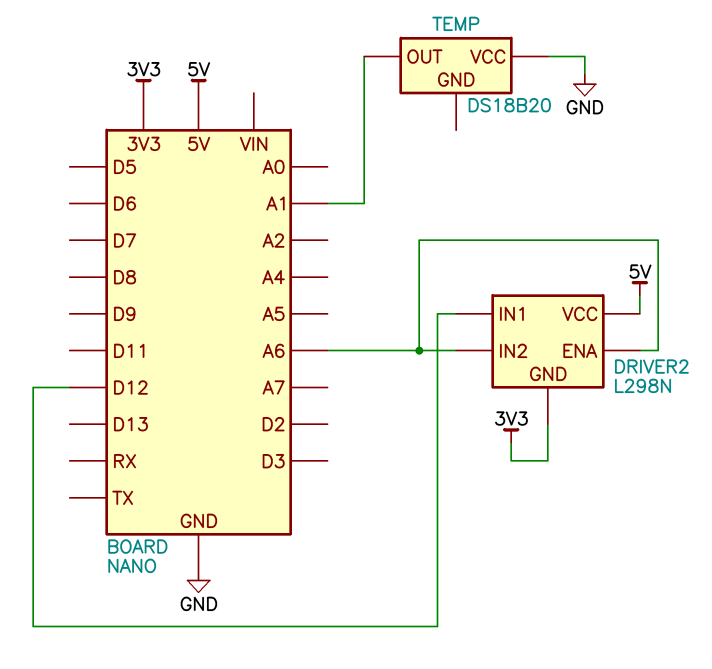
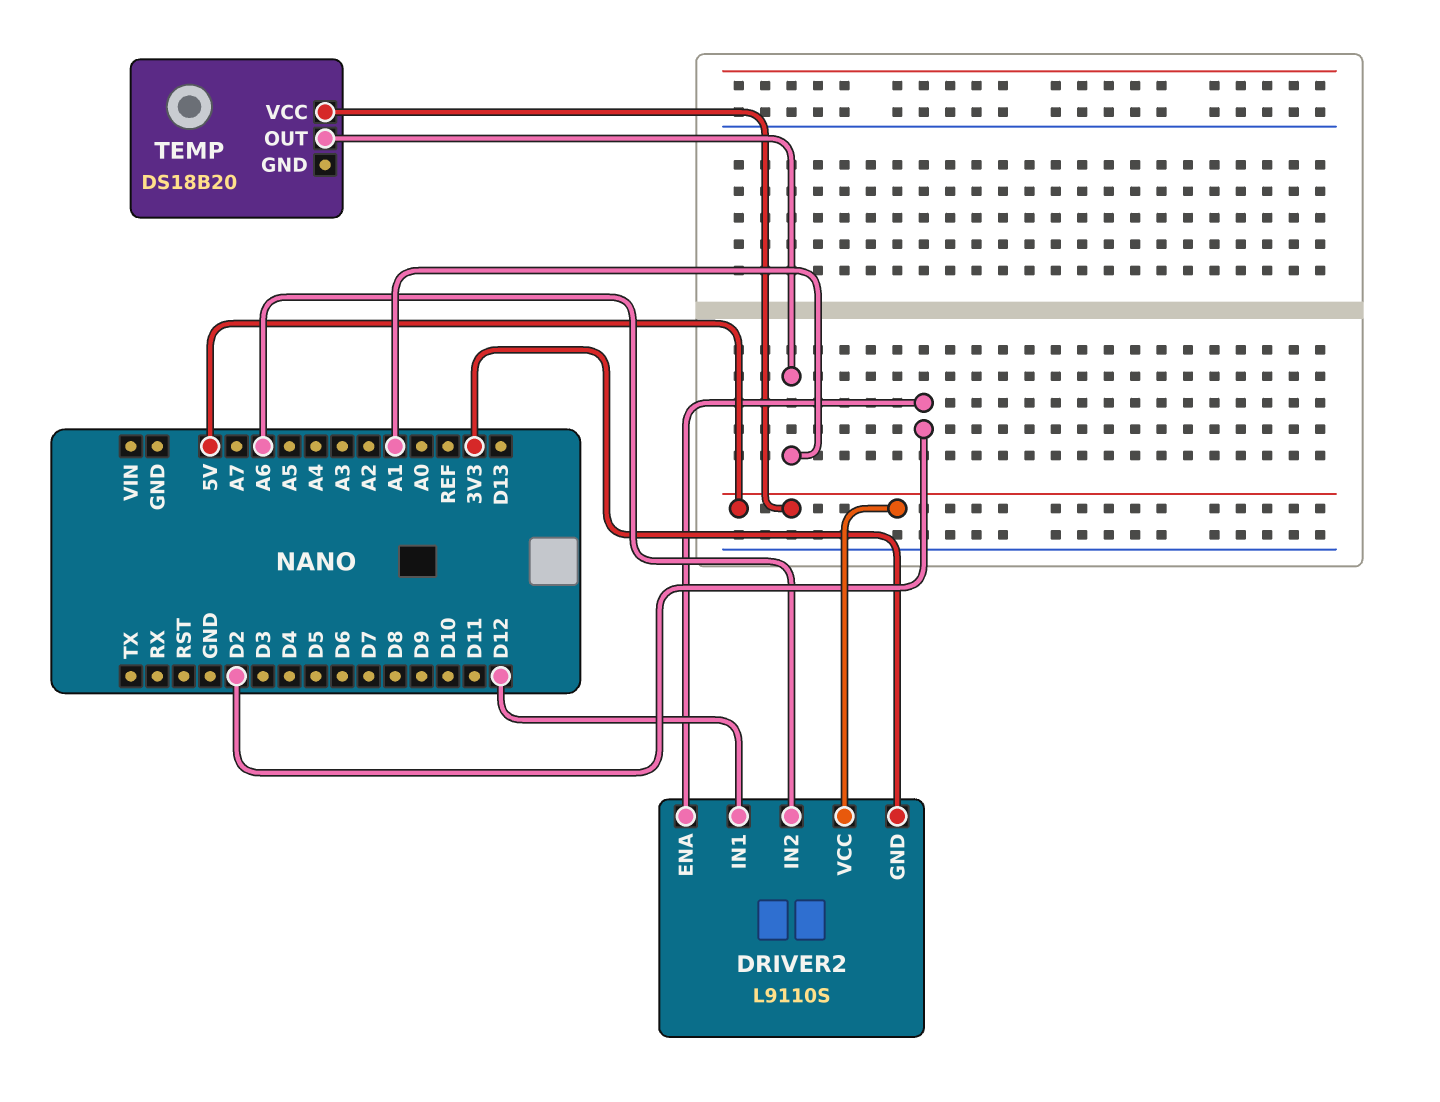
DRIVER2: L298N -> L9110S
DRIVER2 pin ENA: A6 -> D2
TEMP pin VCC: GND -> 5V

